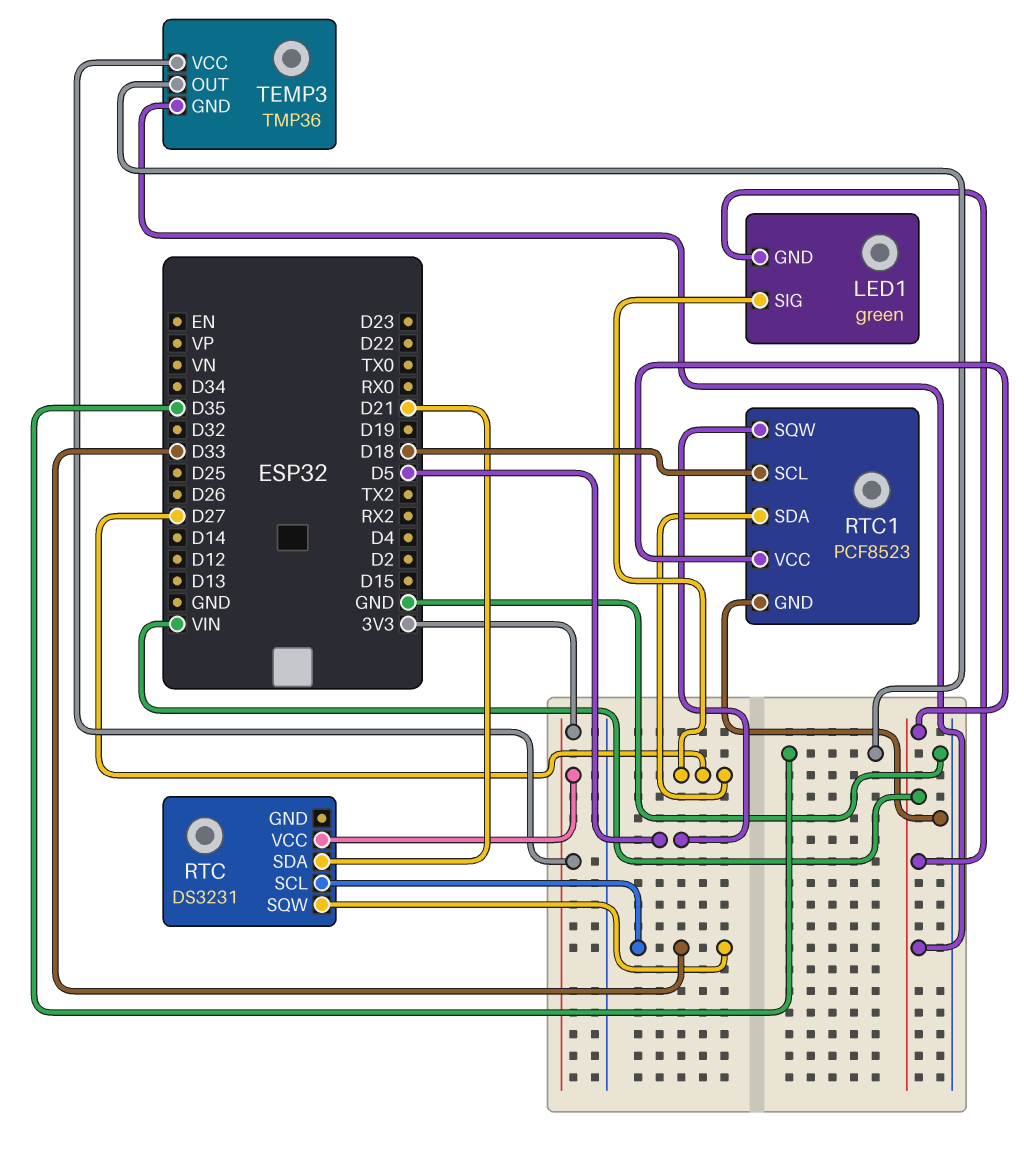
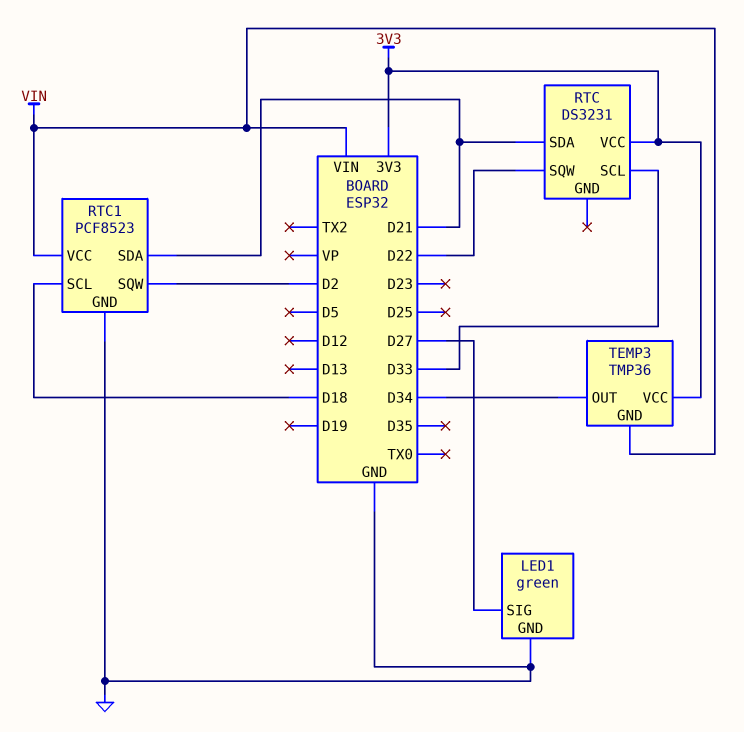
LED1 pin GND: VIN -> GND
RTC pin SQW: D33 -> D22
RTC1 pin SDA: D27 -> D21
RTC1 pin SQW: D5 -> D2
TEMP3 pin OUT: D35 -> D34

